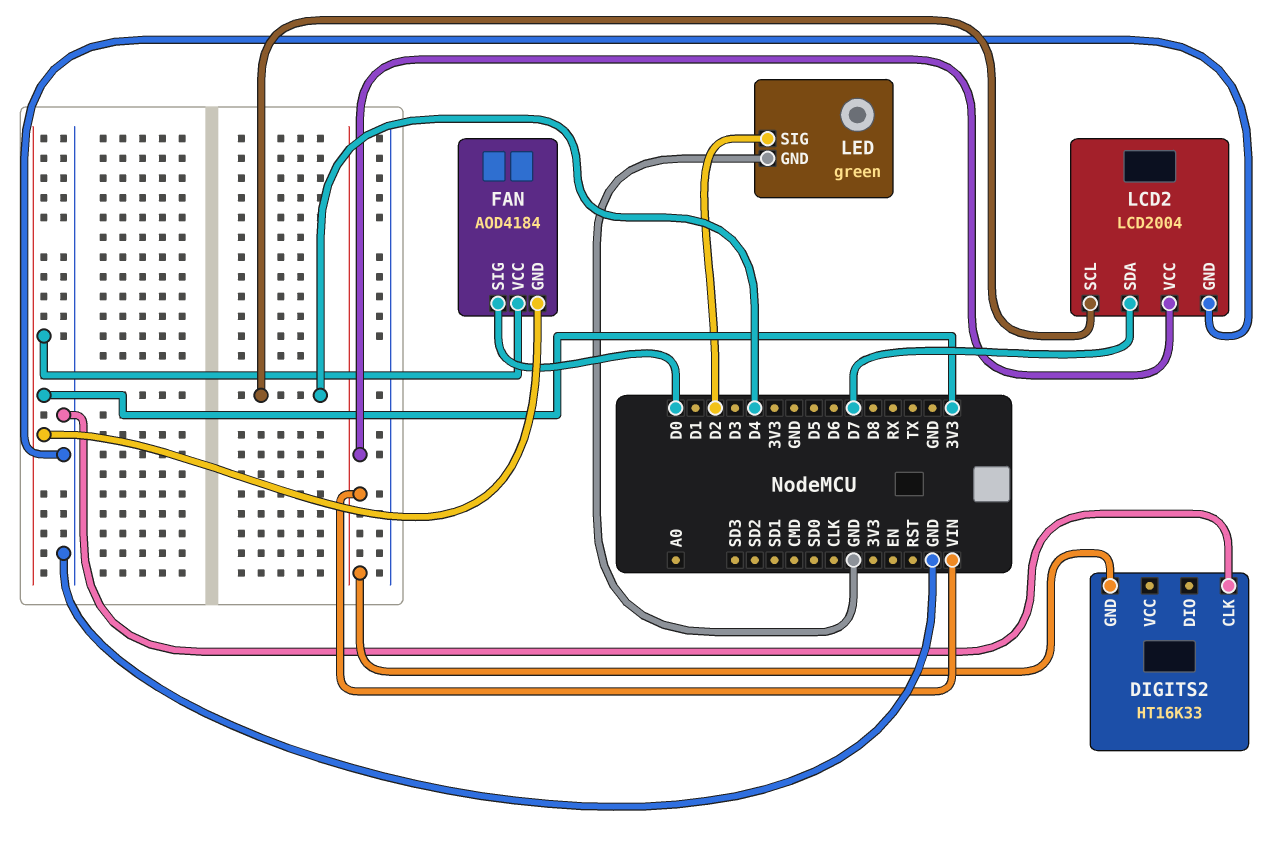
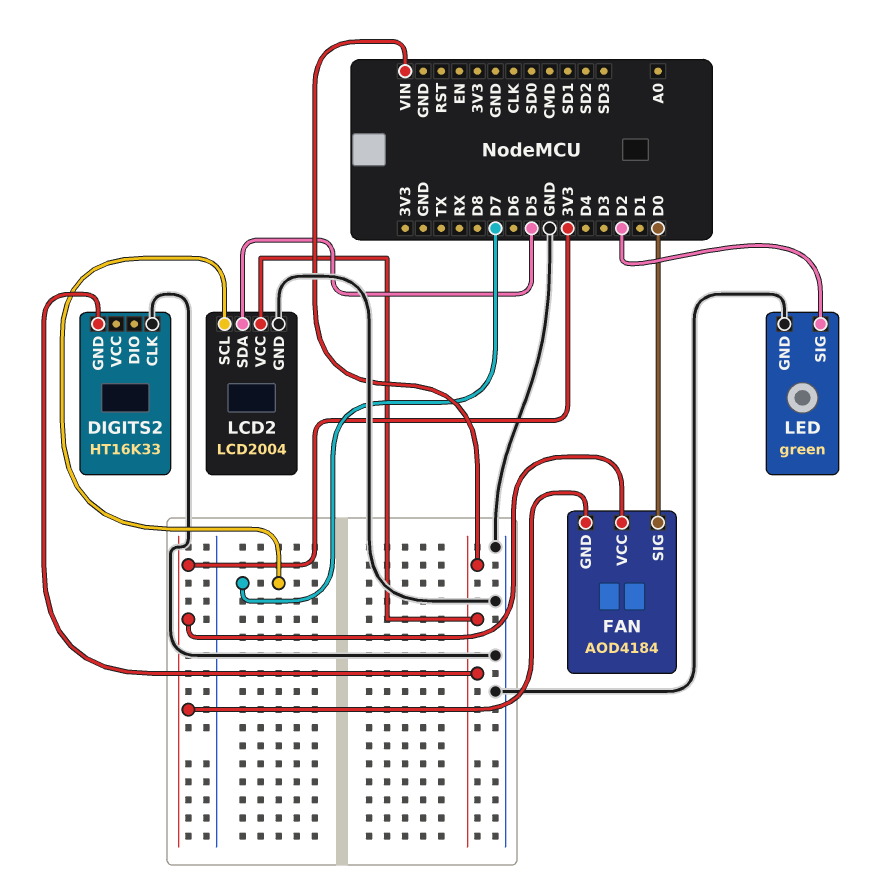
LCD2 pin SCL: D4 -> D7
LCD2 pin SDA: D7 -> D5

